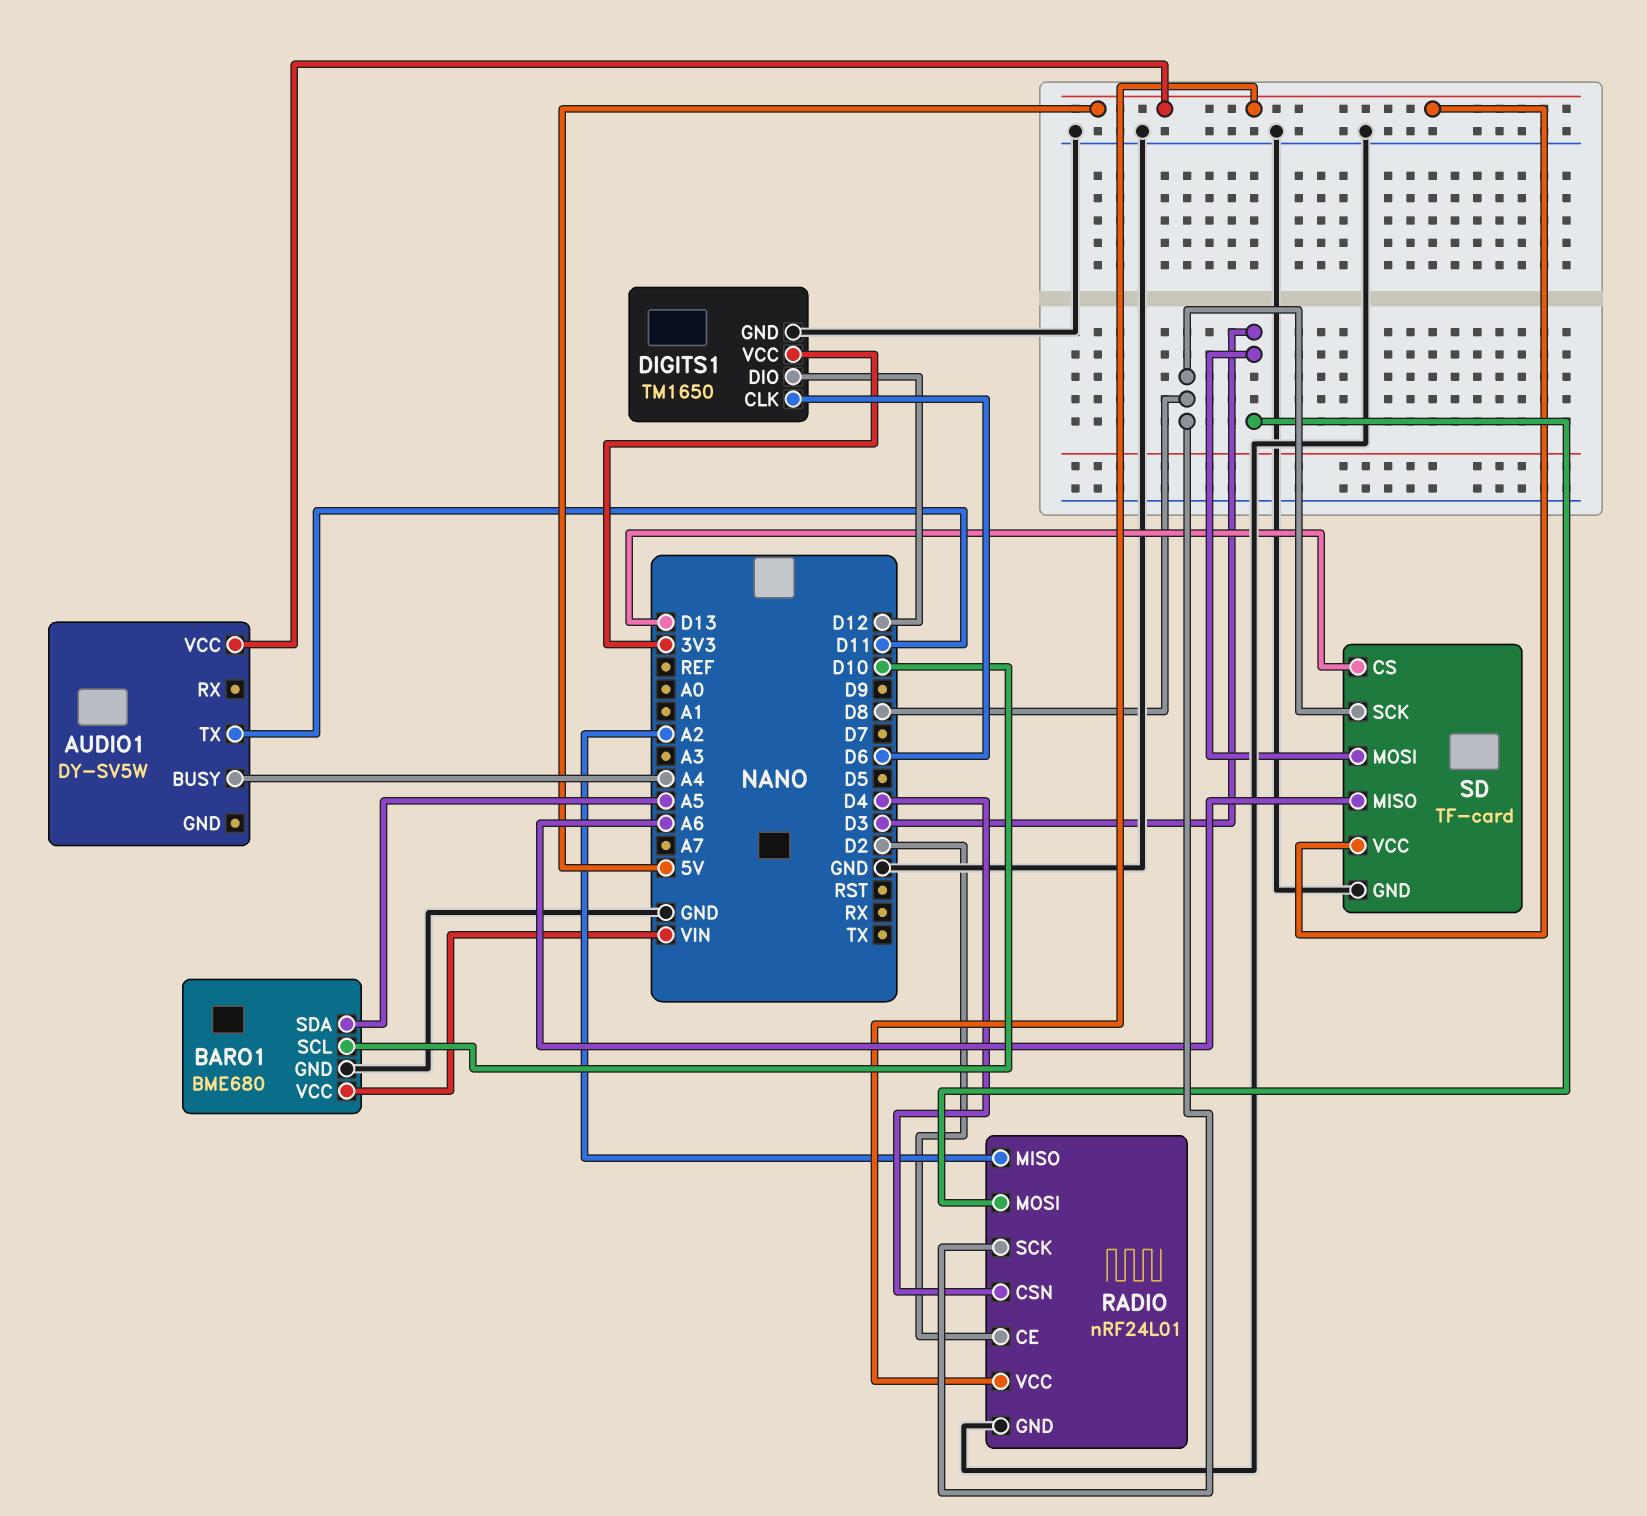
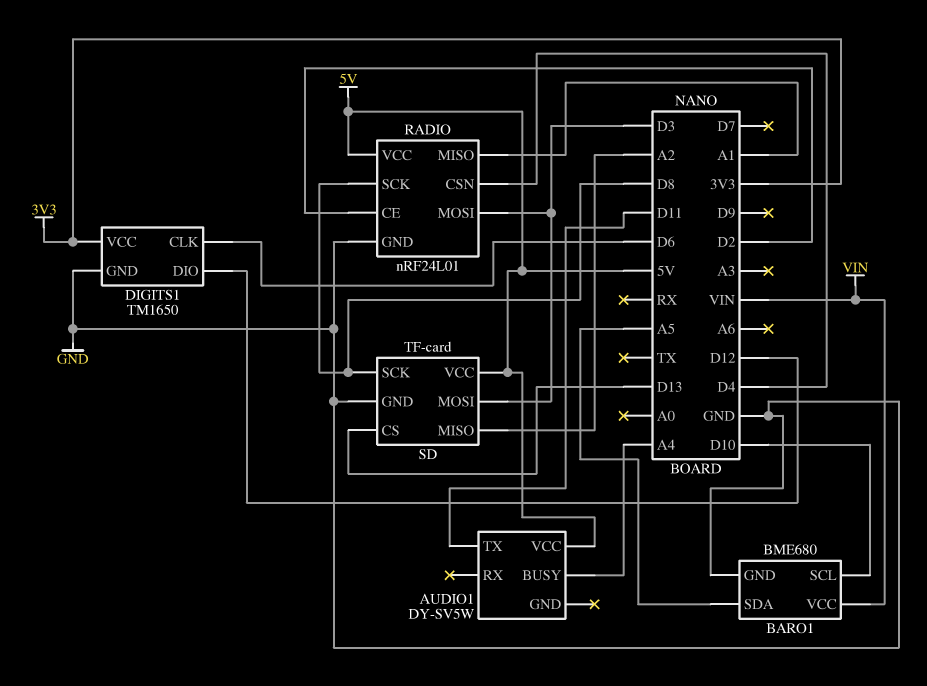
RADIO pin MISO: A2 -> A1
SD pin MISO: A6 -> A2

